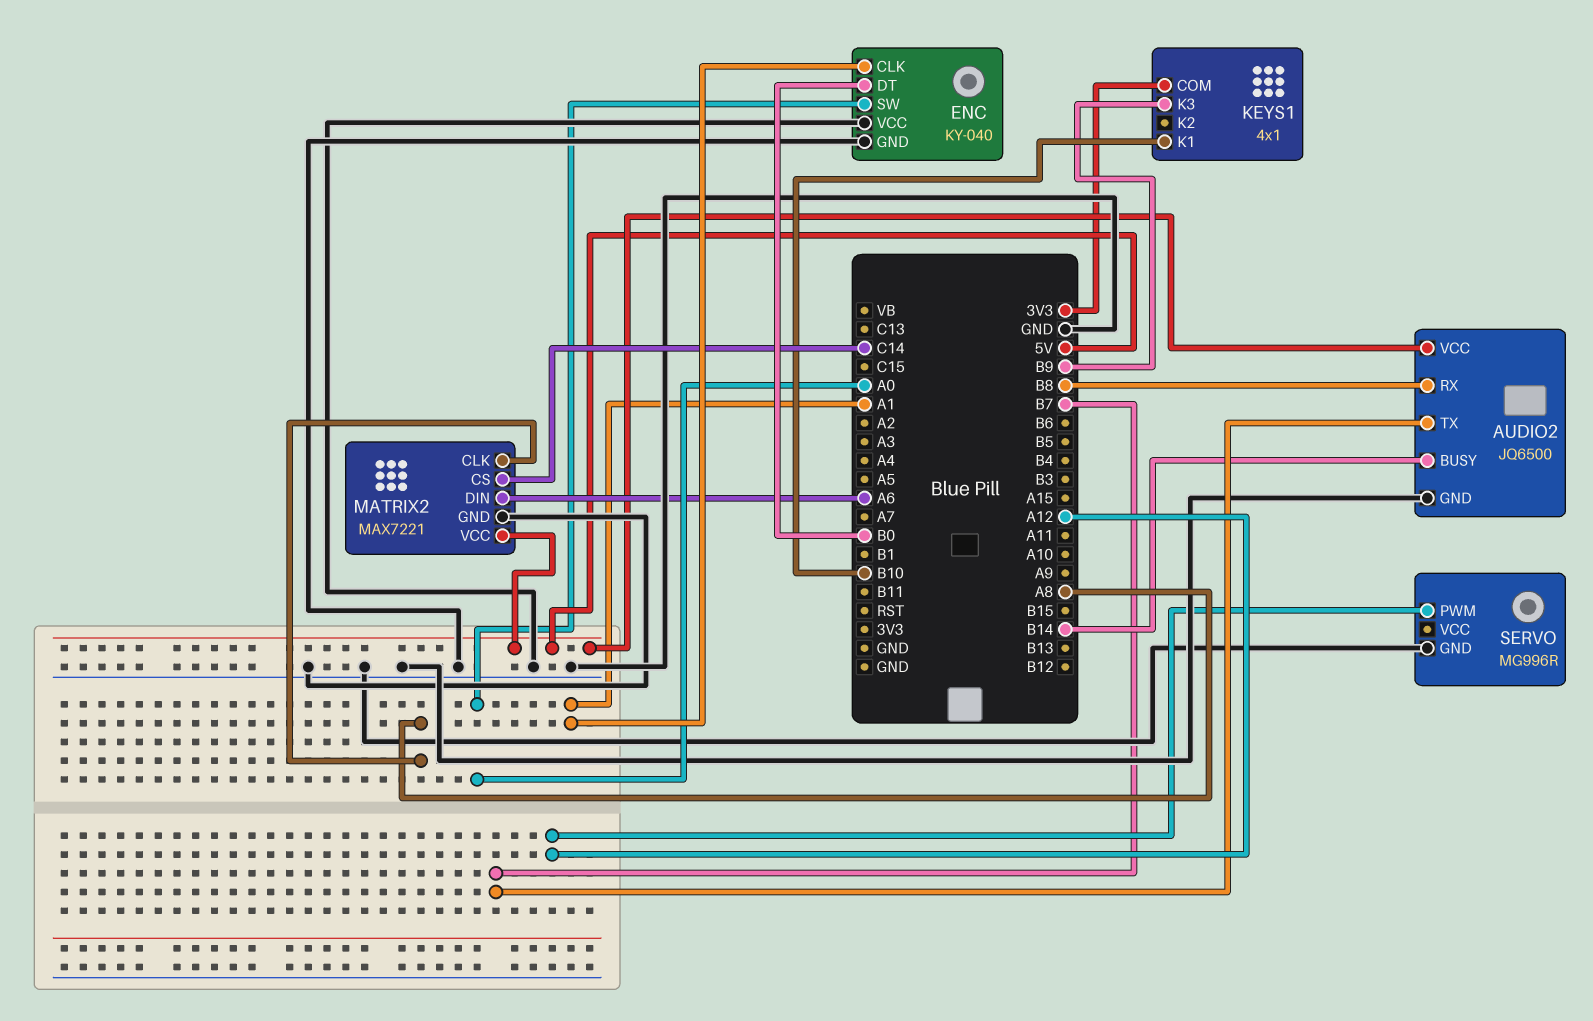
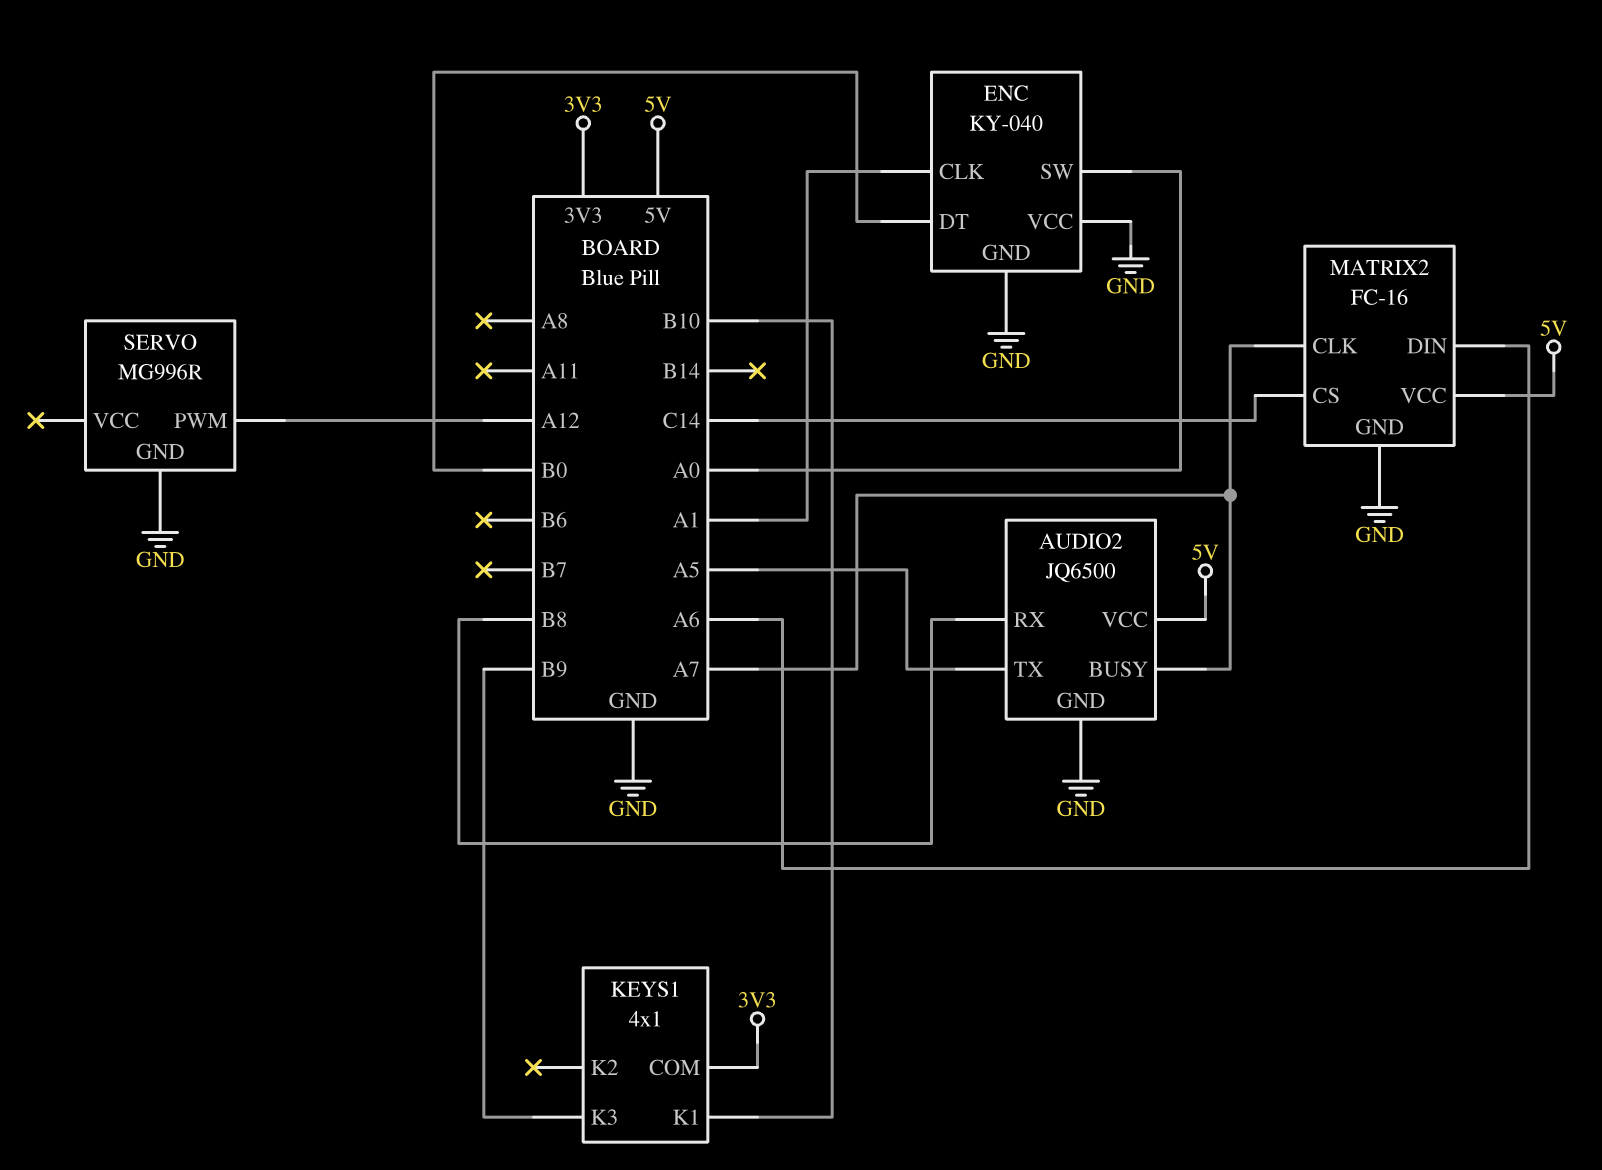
AUDIO2 pin BUSY: B14 -> A7
AUDIO2 pin TX: B7 -> A5
MATRIX2: MAX7221 -> FC-16
MATRIX2 pin CLK: A8 -> A7

